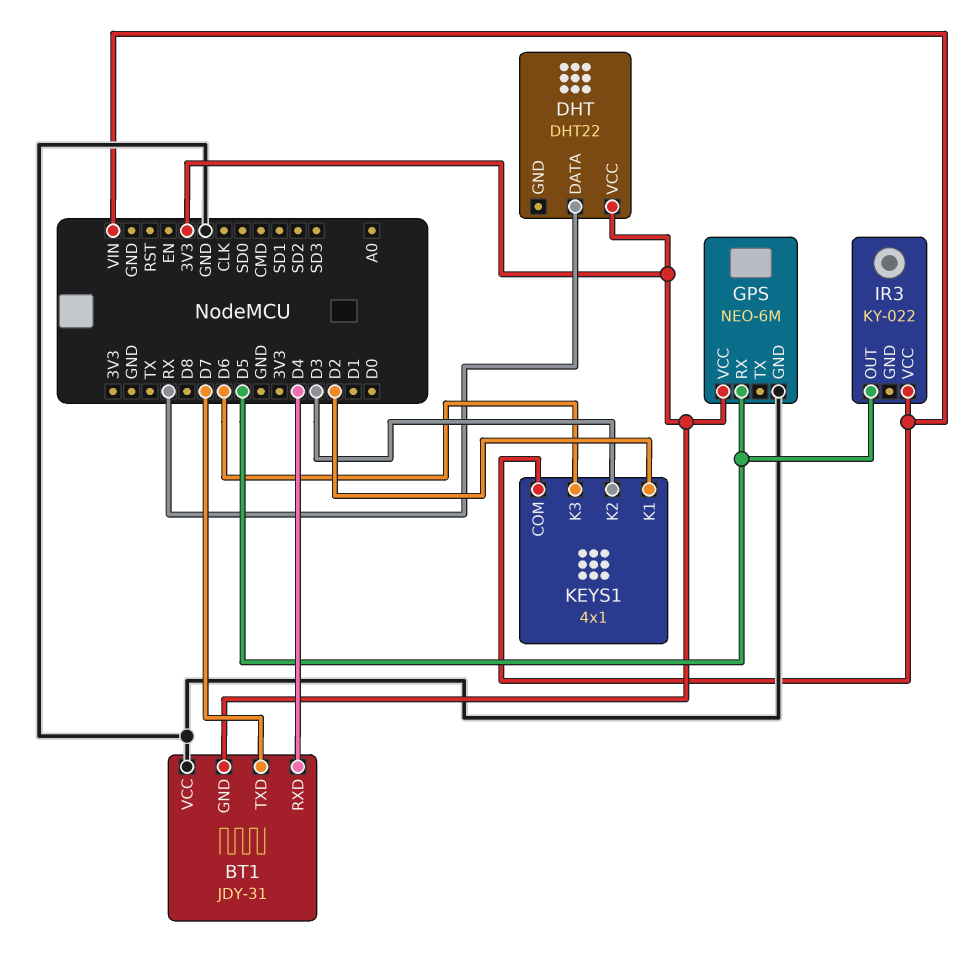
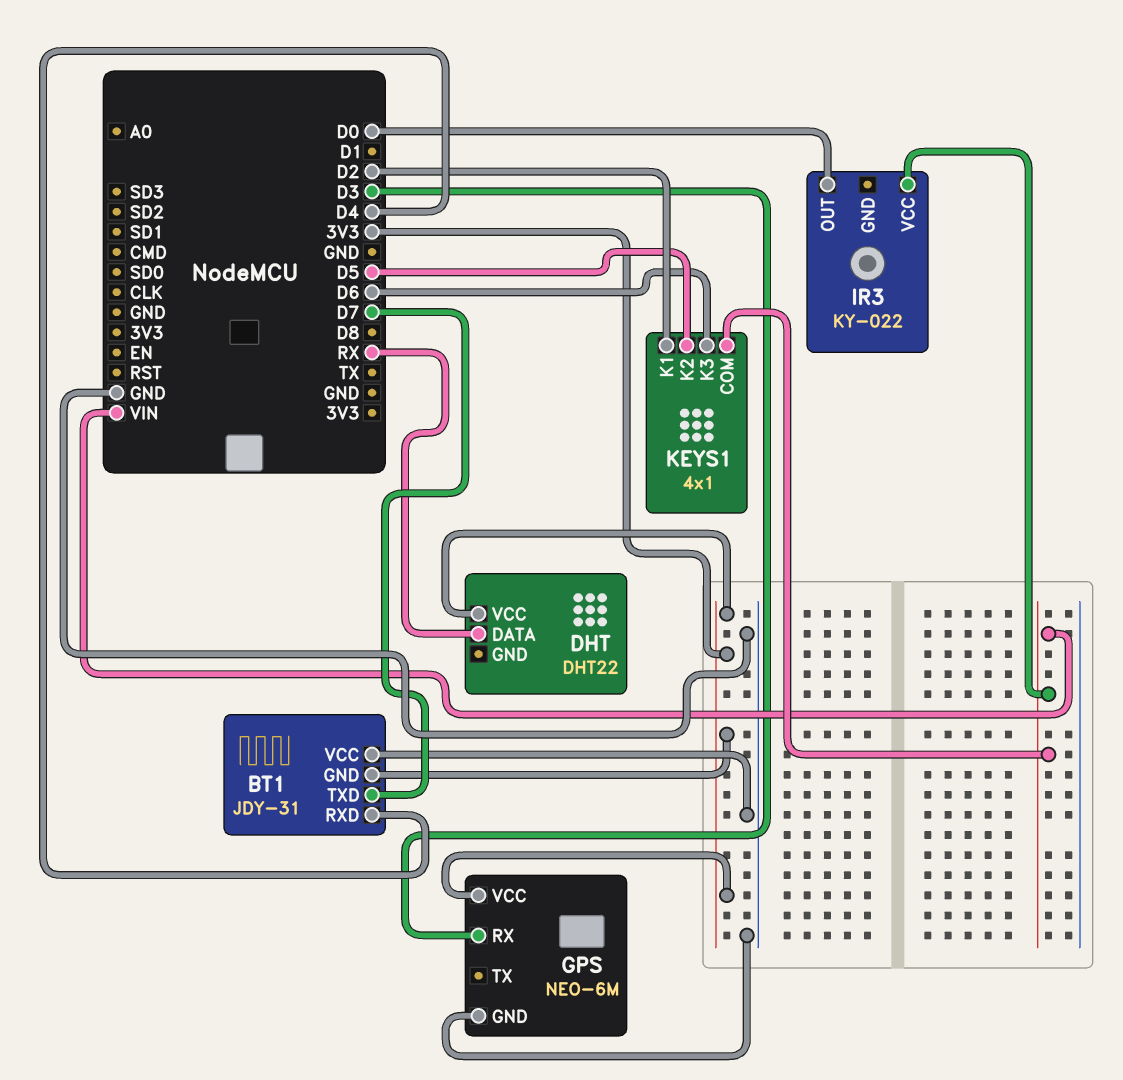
GPS pin RX: D5 -> D3
IR3 pin OUT: D5 -> D0
KEYS1 pin K2: D3 -> D5

